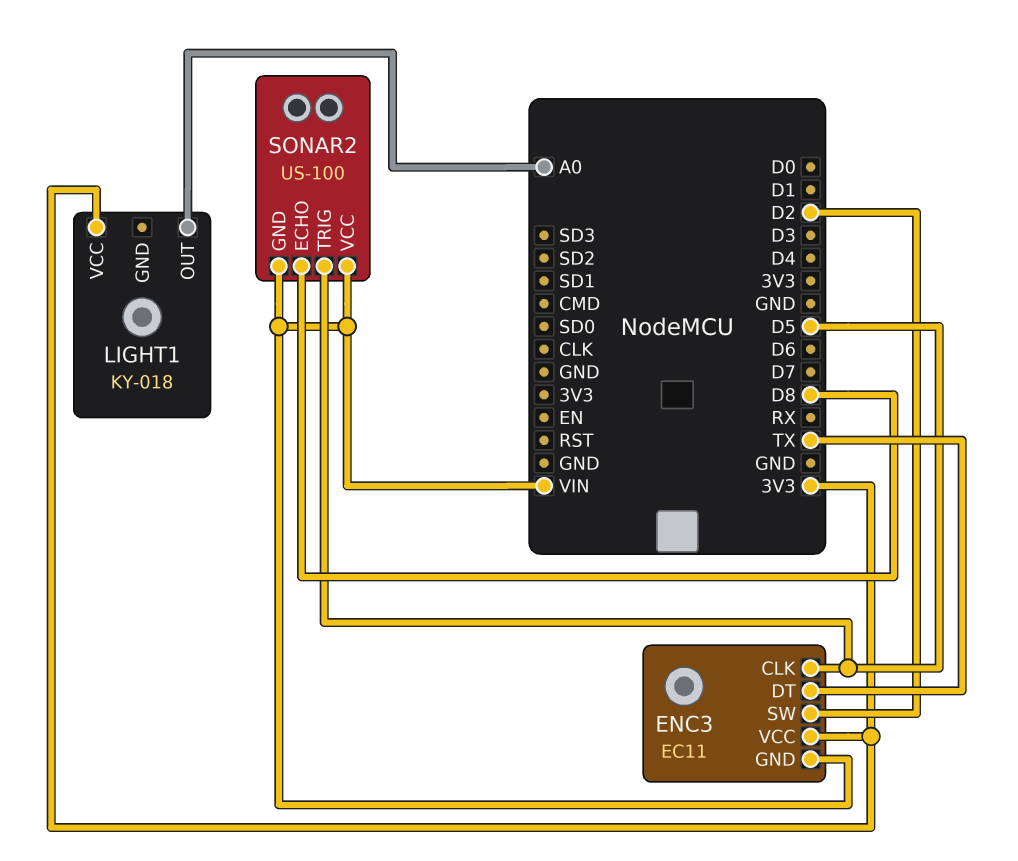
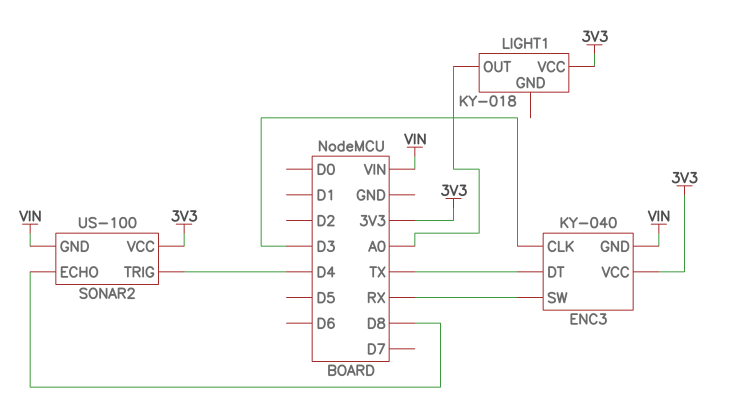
ENC3: EC11 -> KY-040
ENC3 pin CLK: D5 -> D3
ENC3 pin SW: D2 -> RX
SONAR2 pin TRIG: D5 -> D4
SONAR2 pin VCC: VIN -> 3V3

